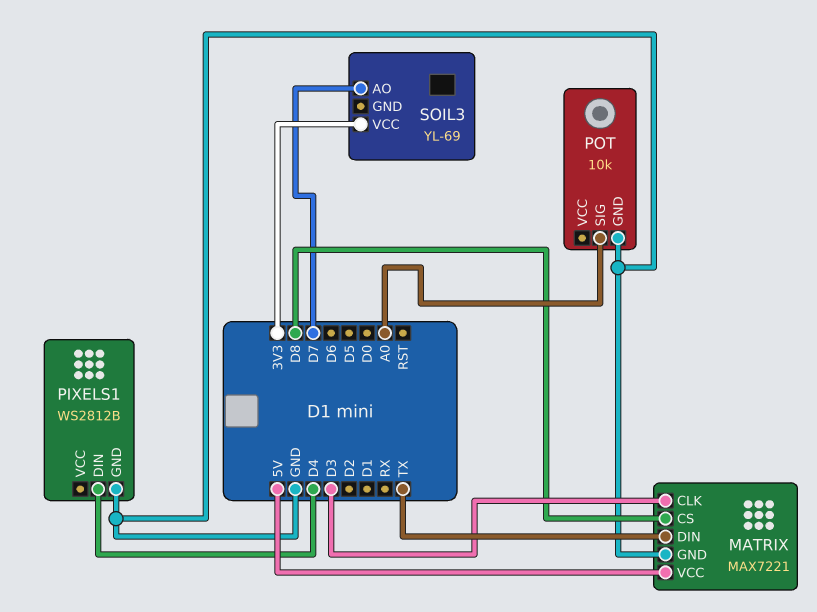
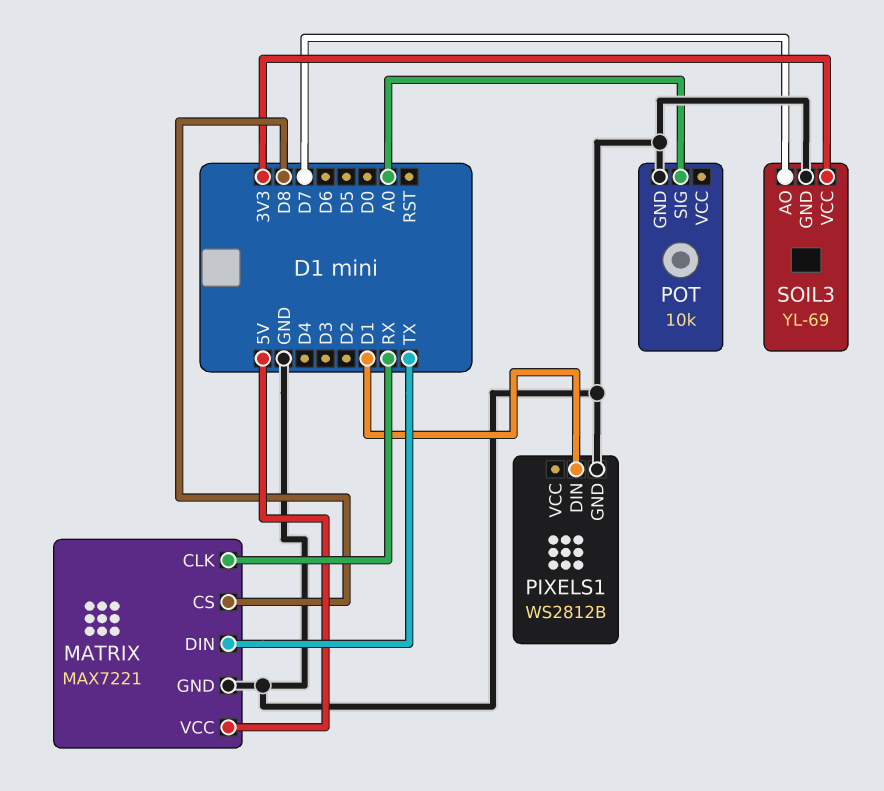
MATRIX pin CLK: D3 -> RX
PIXELS1 pin DIN: D4 -> D1
SOIL3 pin GND: none -> GND

